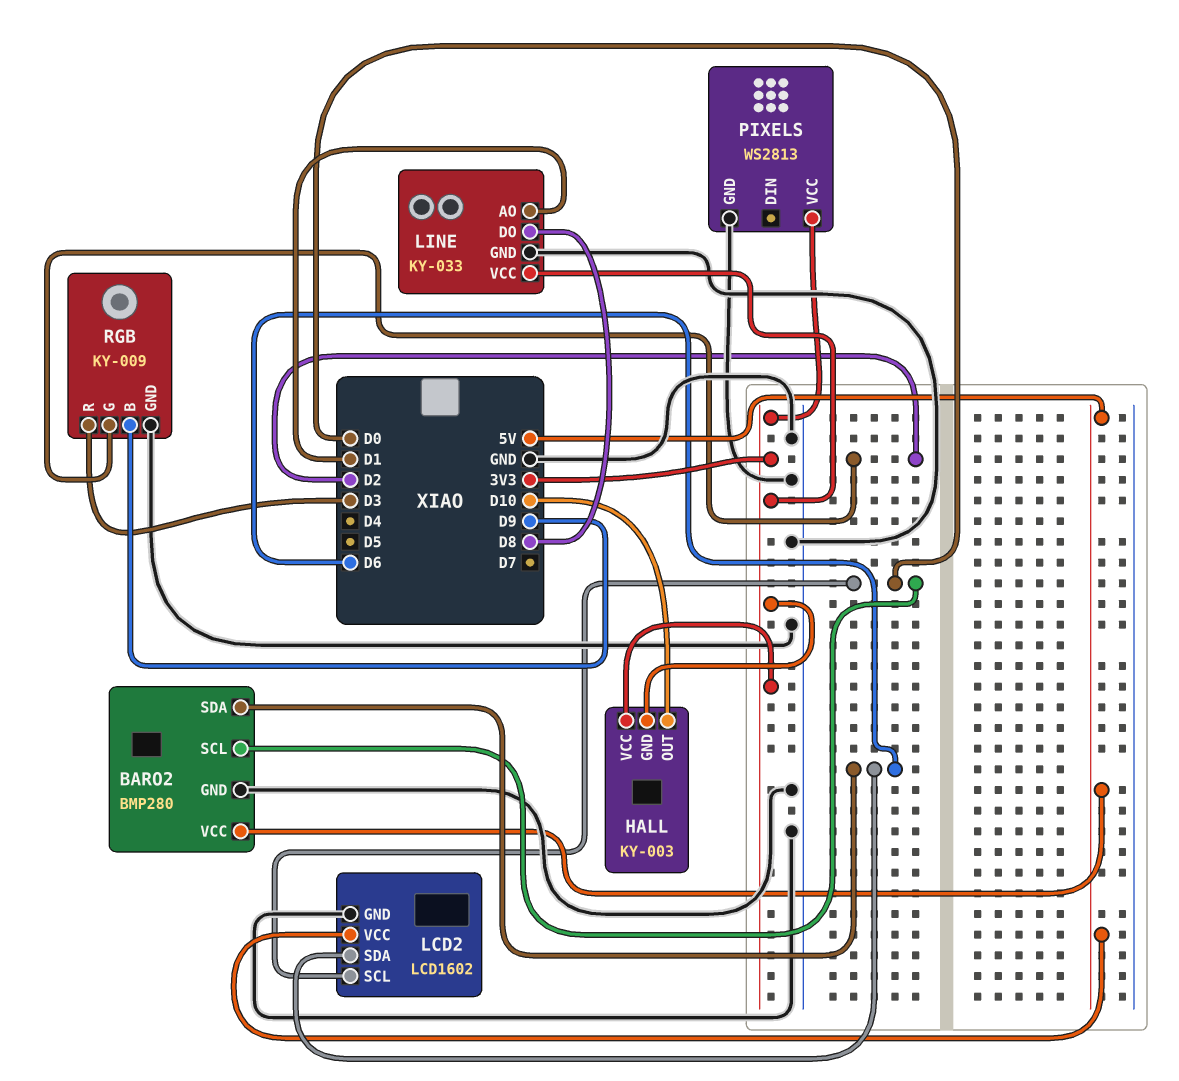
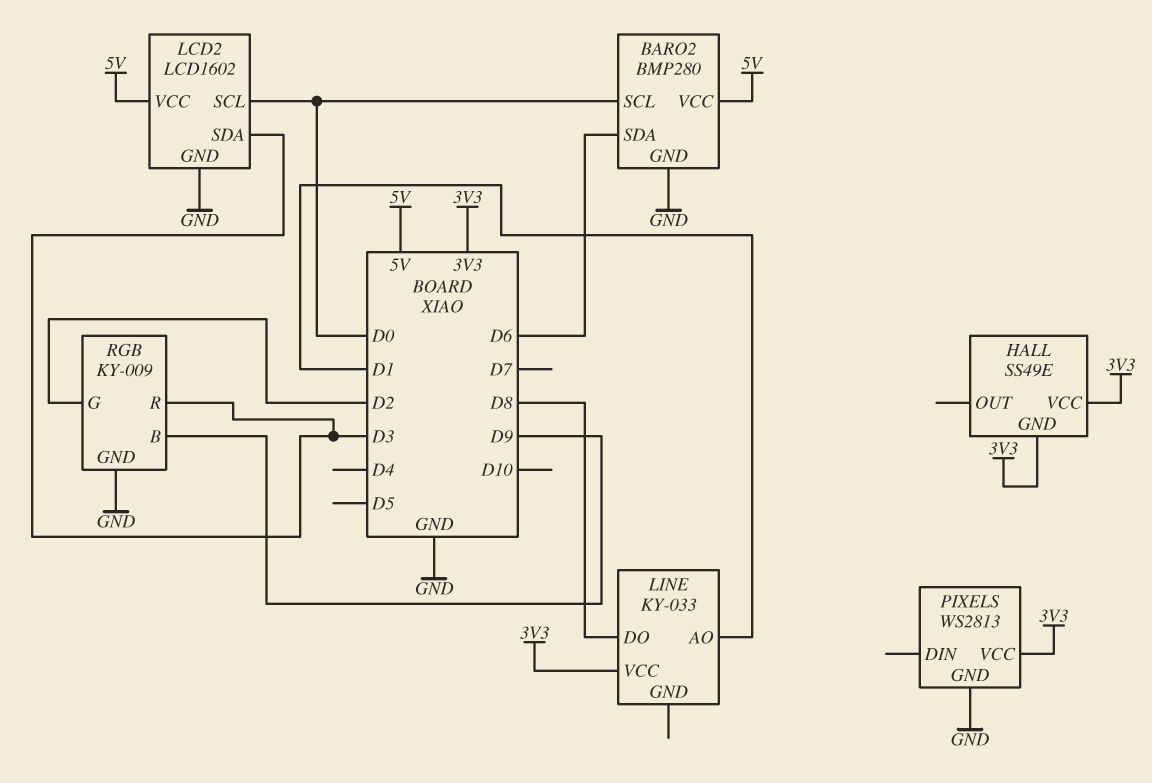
HALL: KY-003 -> SS49E
HALL pin OUT: D10 -> none
LCD2 pin SDA: D6 -> D3
LINE pin GND: GND -> none

